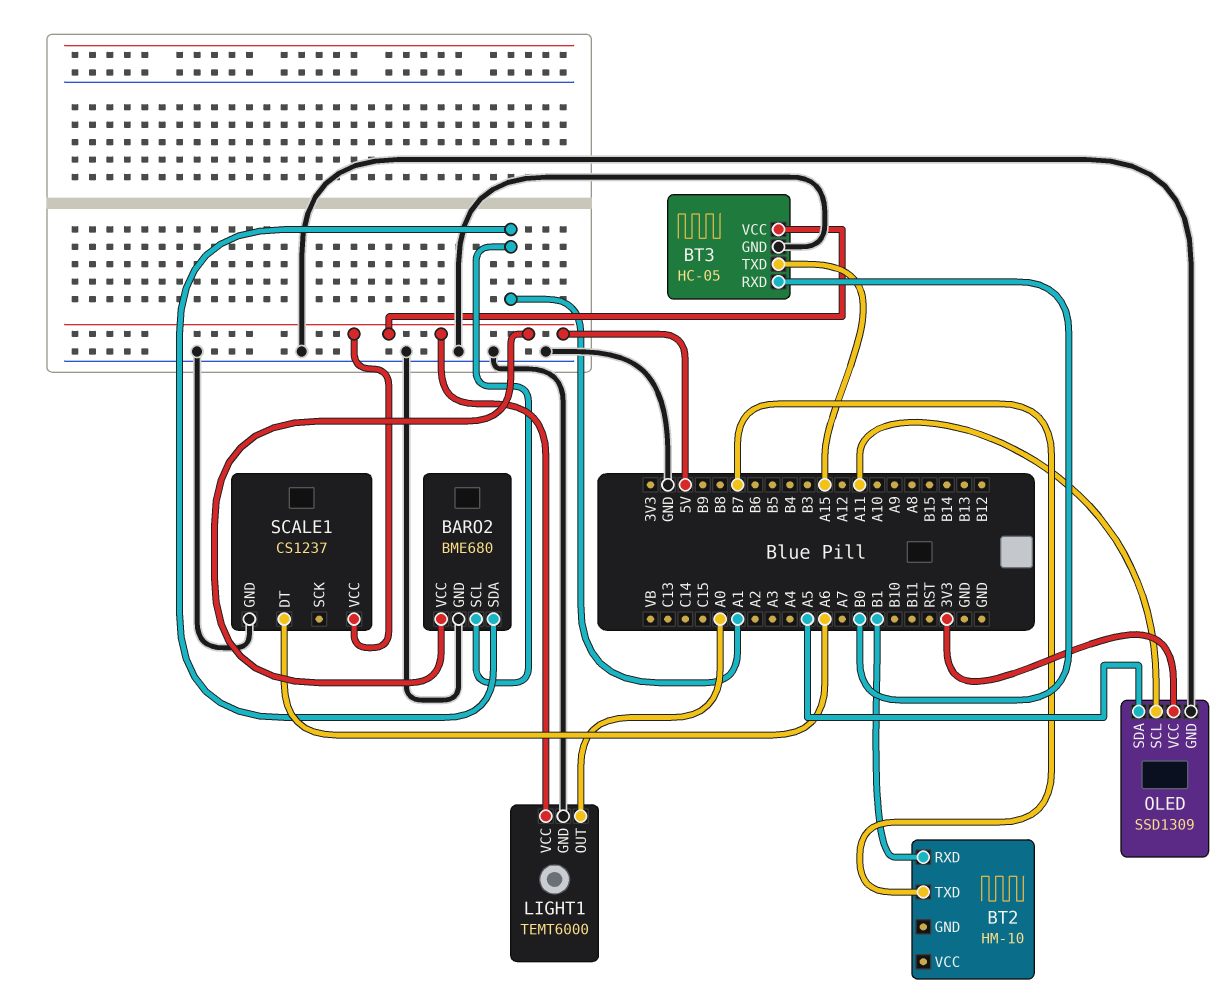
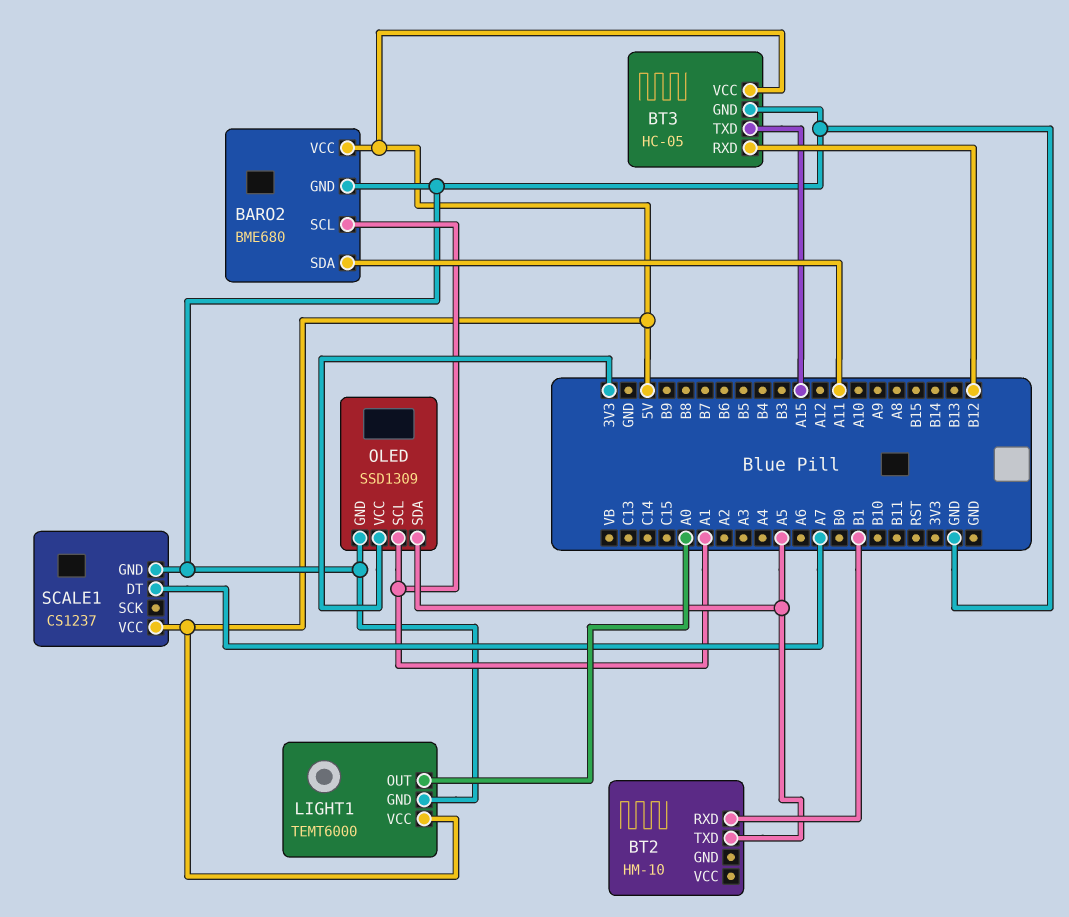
BARO2 pin SDA: A1 -> A11
BT2 pin TXD: B7 -> A5
BT3 pin RXD: B0 -> B12
OLED pin SCL: A11 -> A1
SCALE1 pin DT: A6 -> A7

